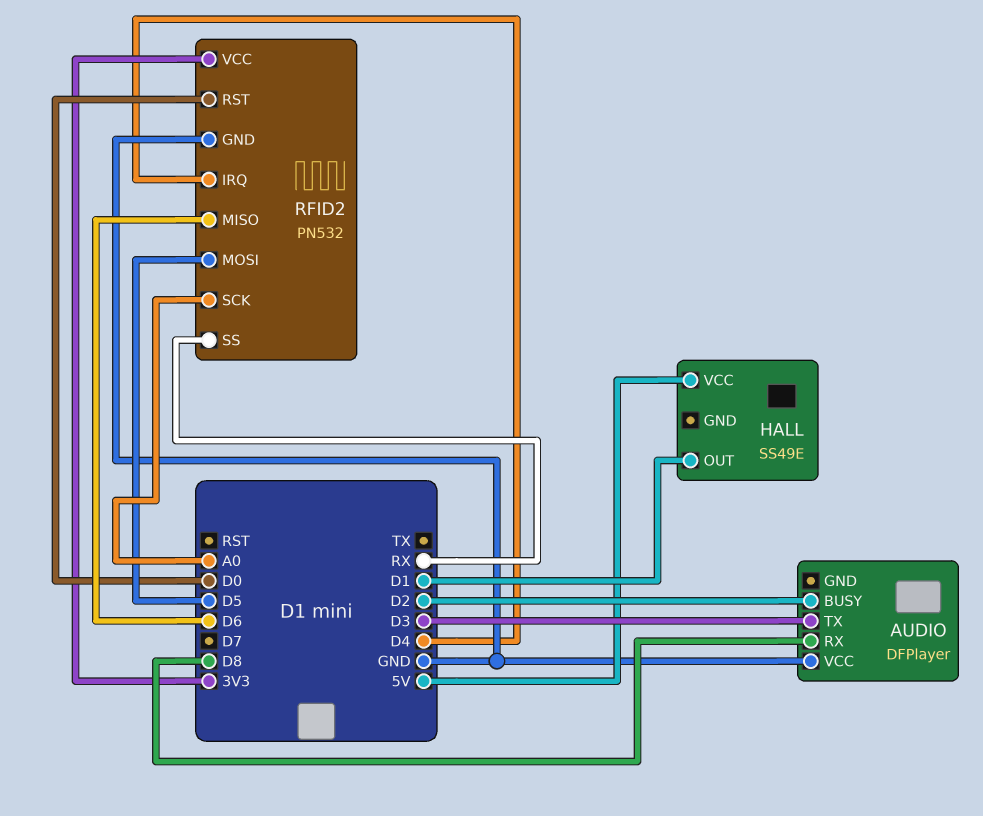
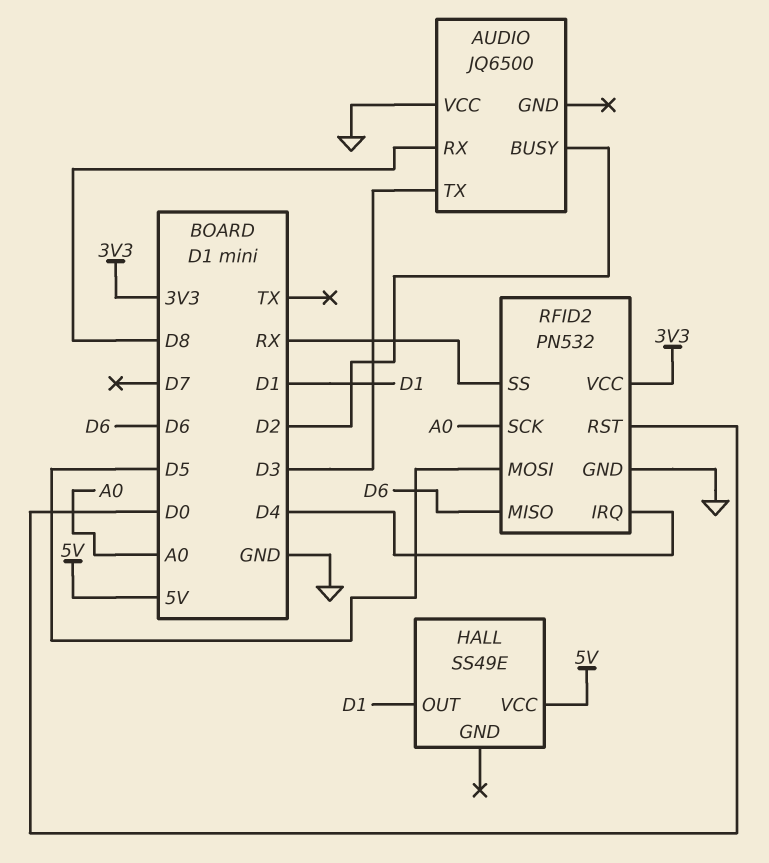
AUDIO: DFPlayer -> JQ6500

